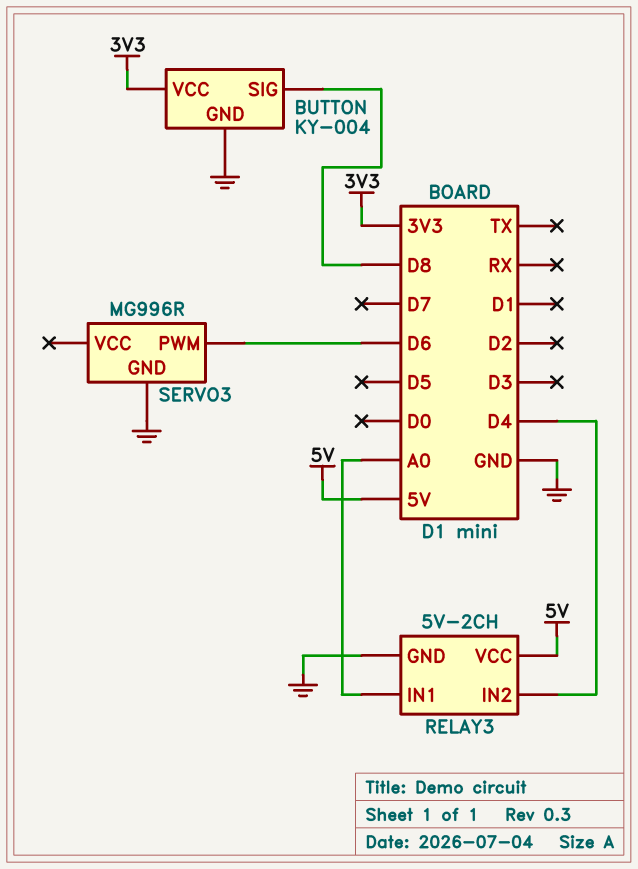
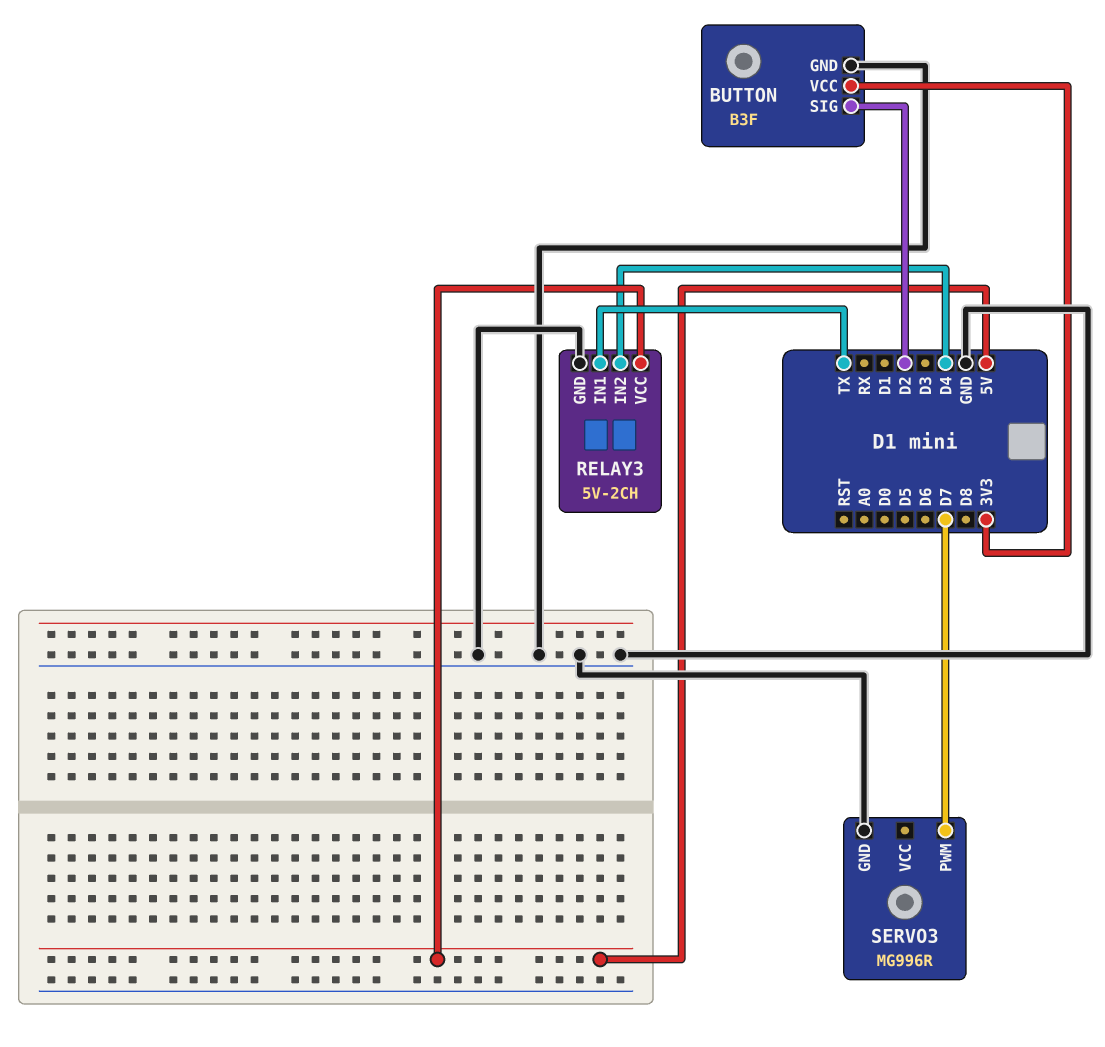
BUTTON: KY-004 -> B3F
BUTTON pin SIG: D8 -> D2
RELAY3 pin IN1: A0 -> TX
SERVO3 pin PWM: D6 -> D7

